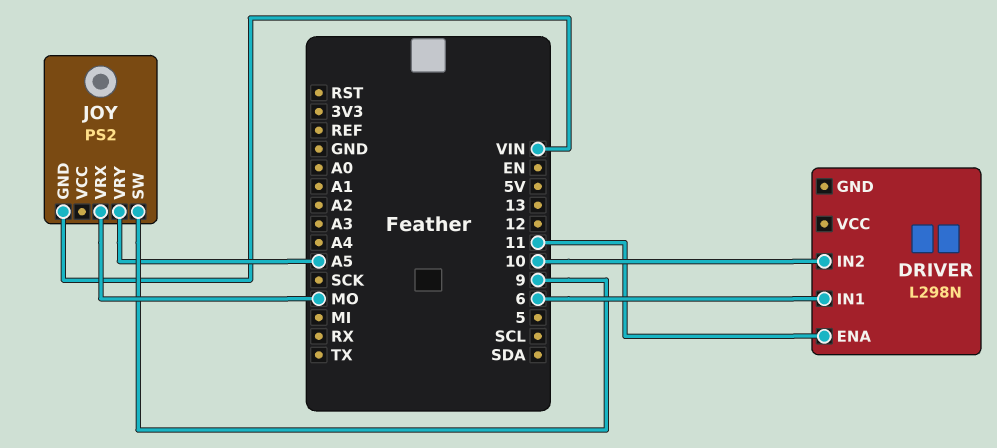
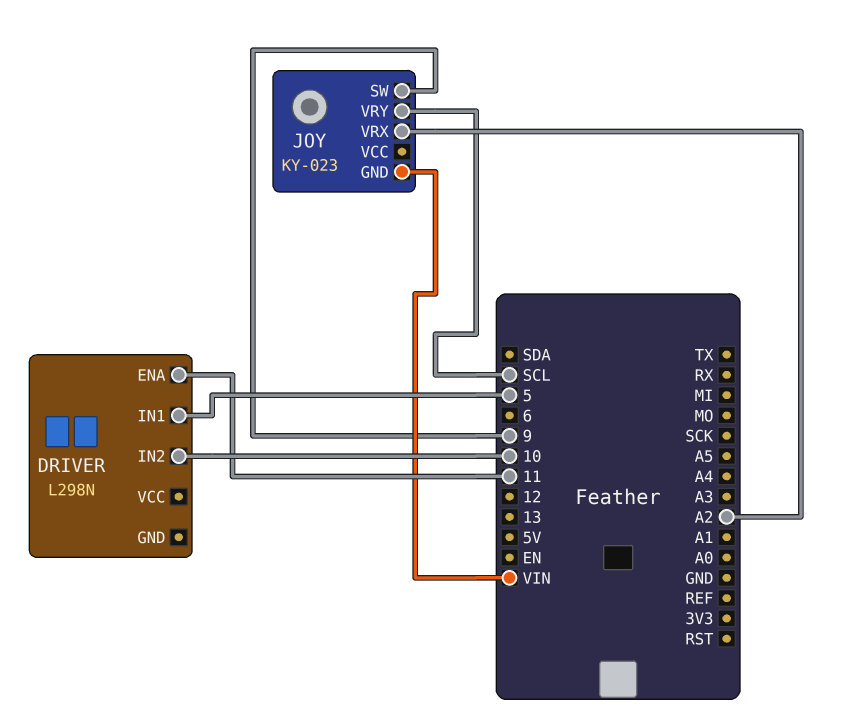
DRIVER pin IN1: 6 -> 5
JOY: PS2 -> KY-023
JOY pin VRX: MO -> A2
JOY pin VRY: A5 -> SCL

